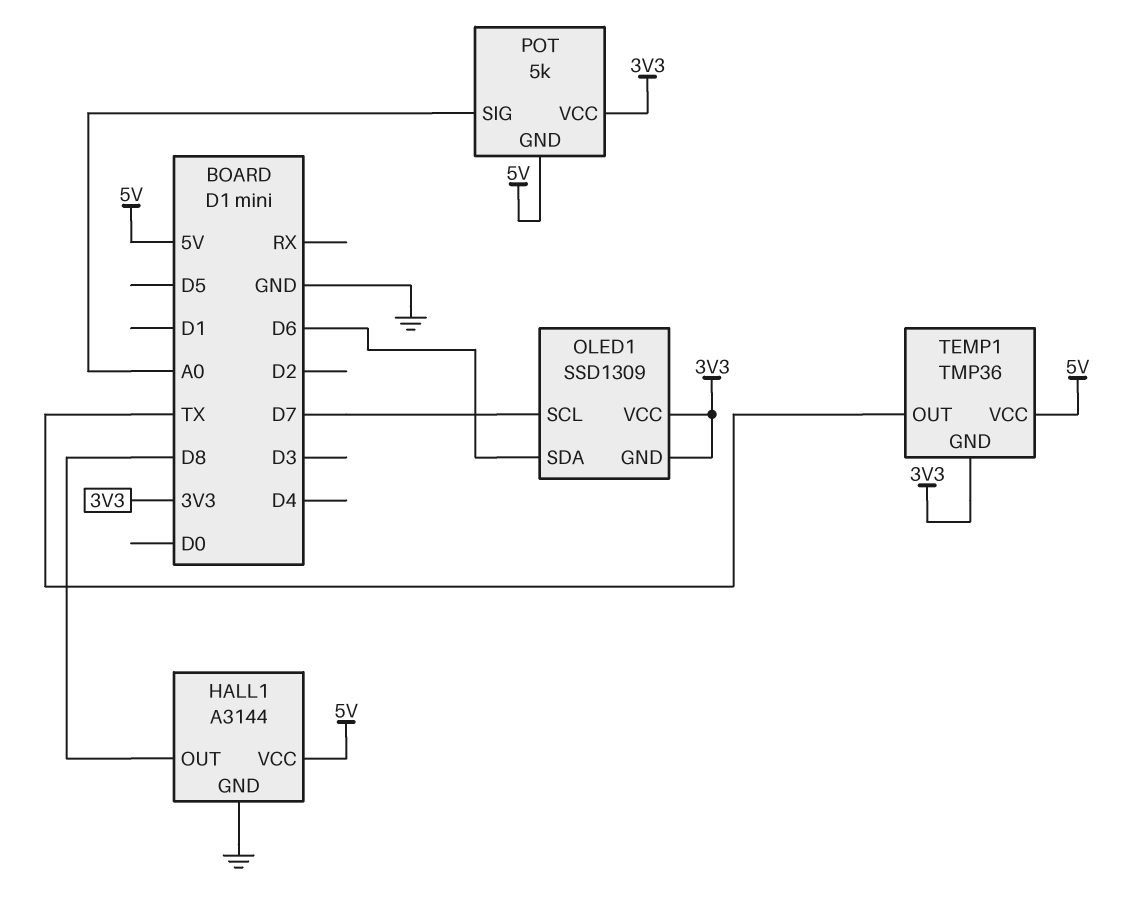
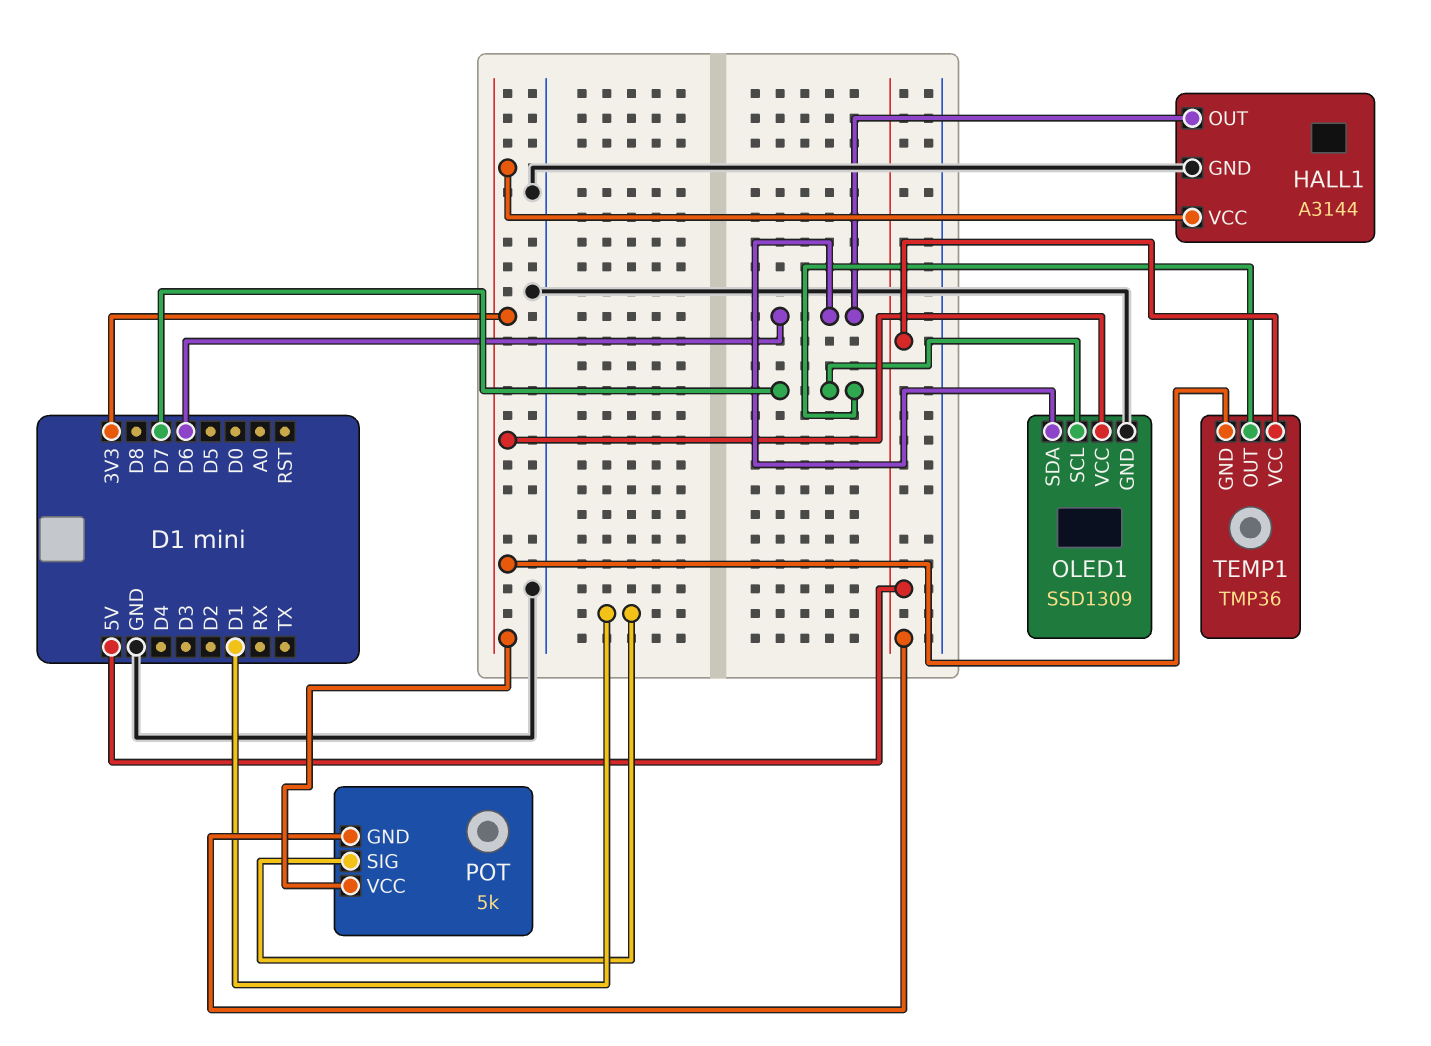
HALL1 pin OUT: D8 -> D6
HALL1 pin VCC: 5V -> 3V3
OLED1 pin GND: 3V3 -> GND
POT pin SIG: A0 -> D1
TEMP1 pin OUT: TX -> D7

